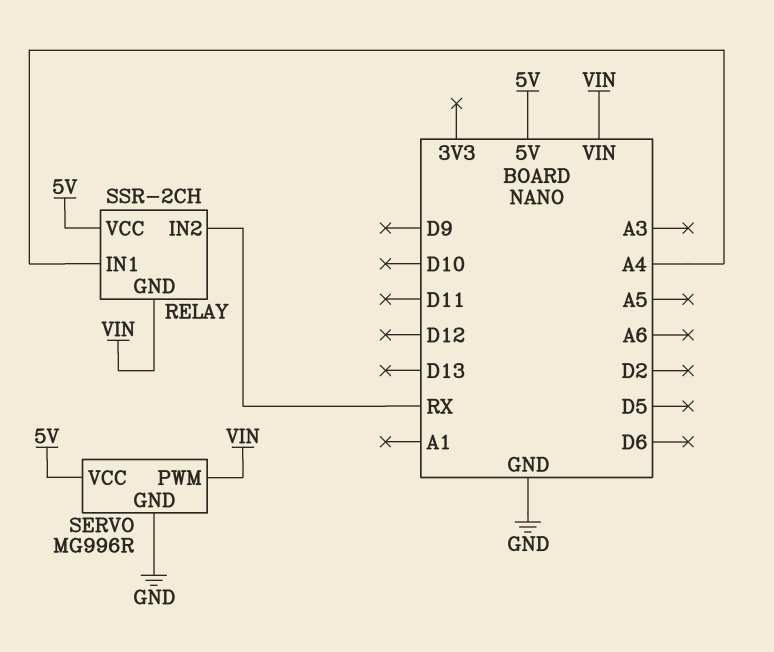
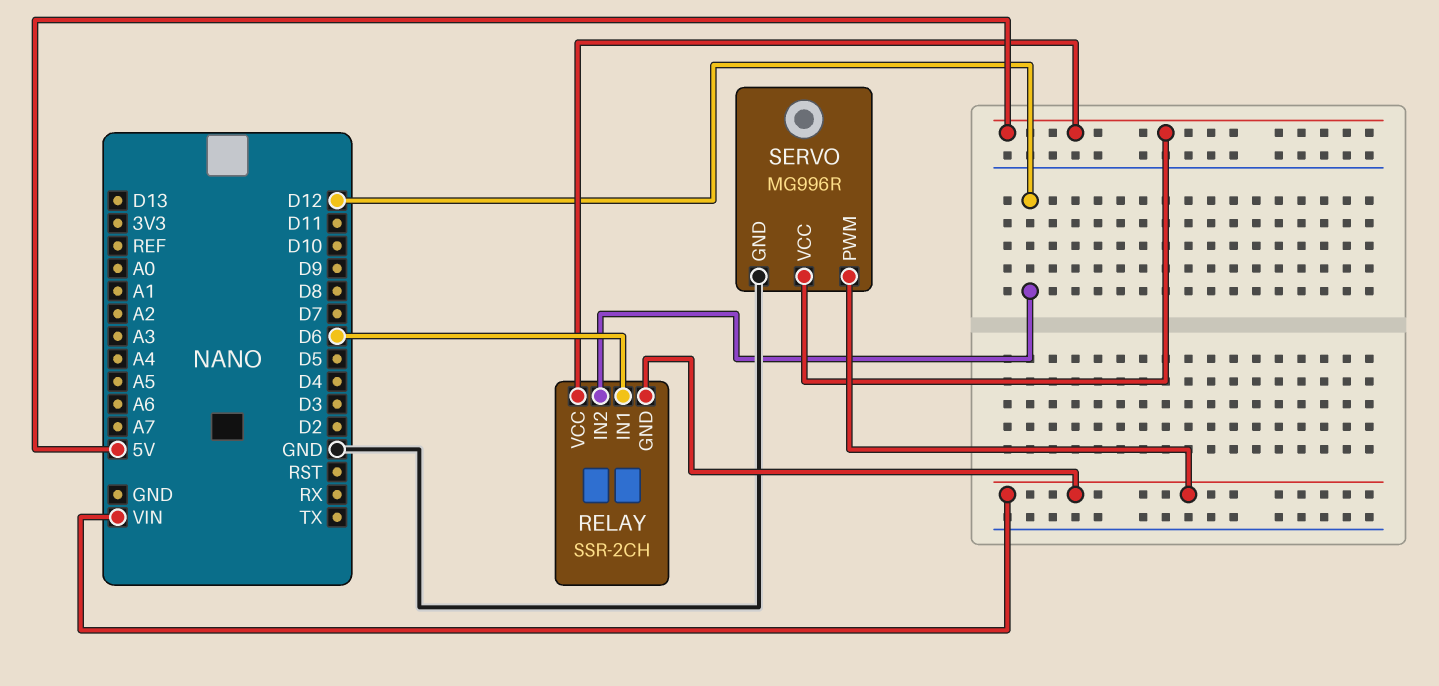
RELAY pin IN1: A4 -> D6
RELAY pin IN2: RX -> D12

